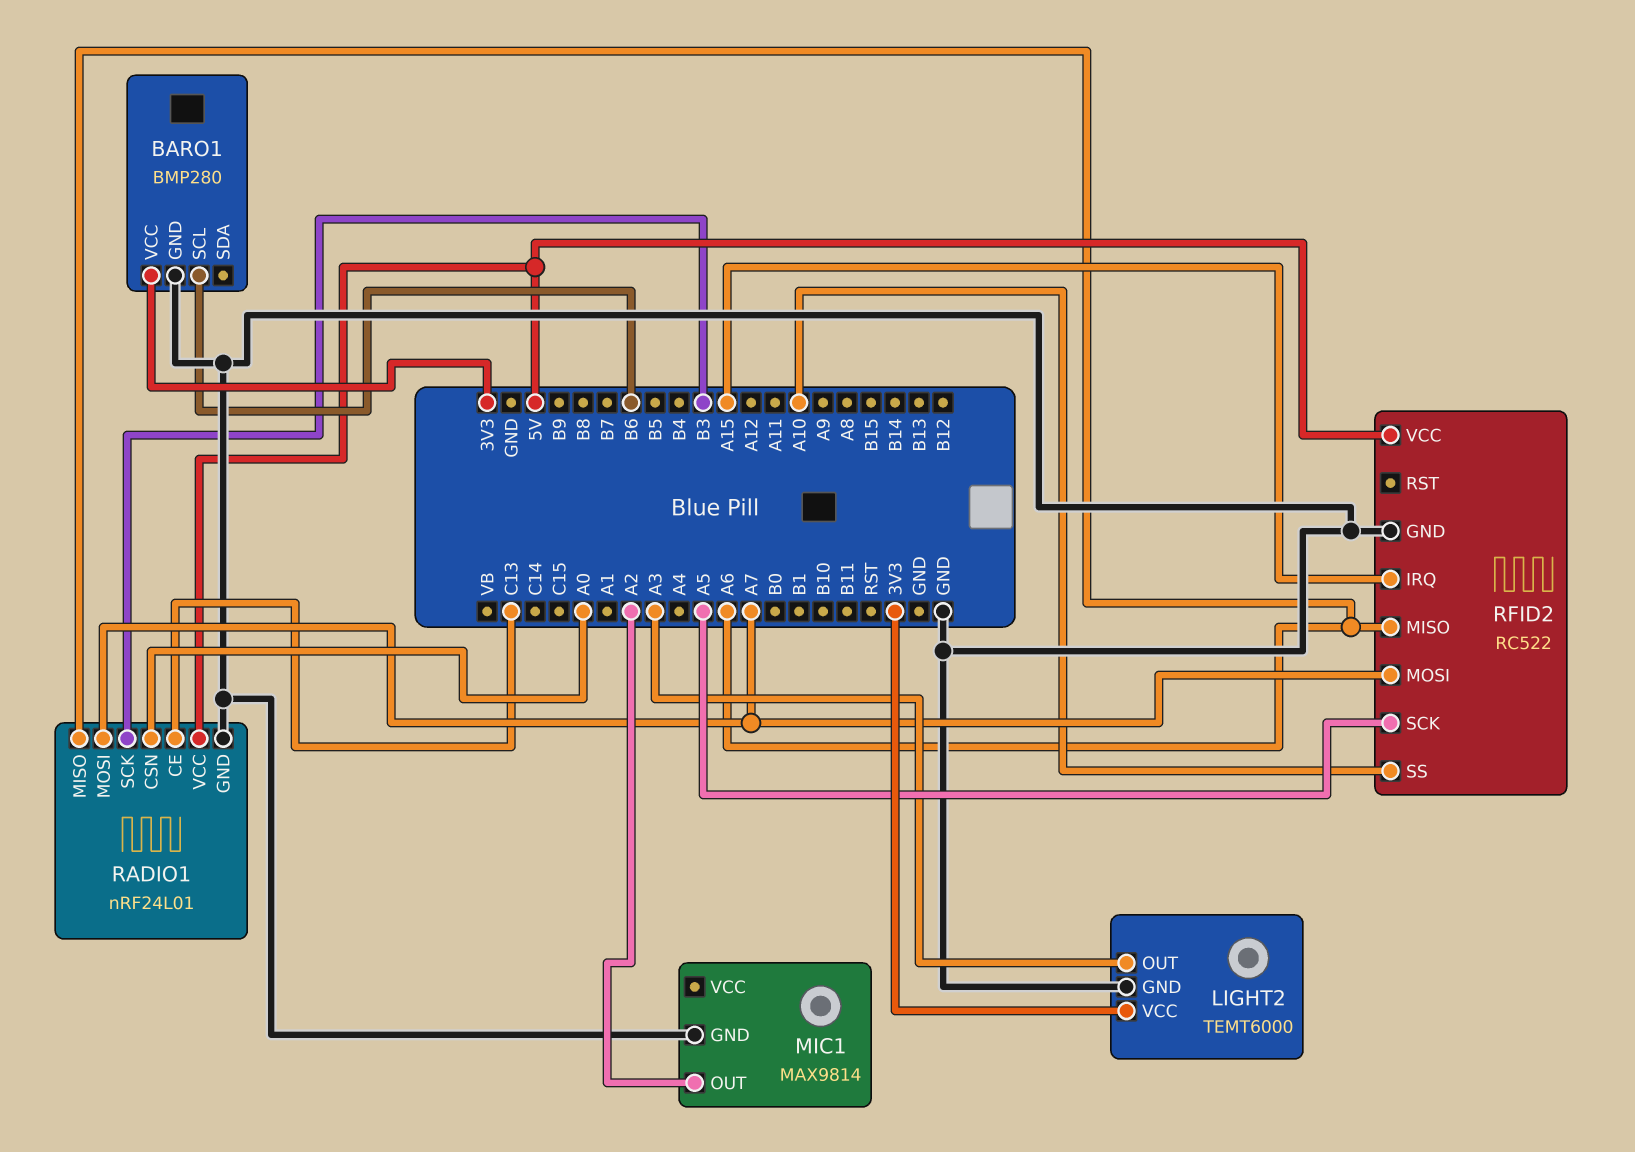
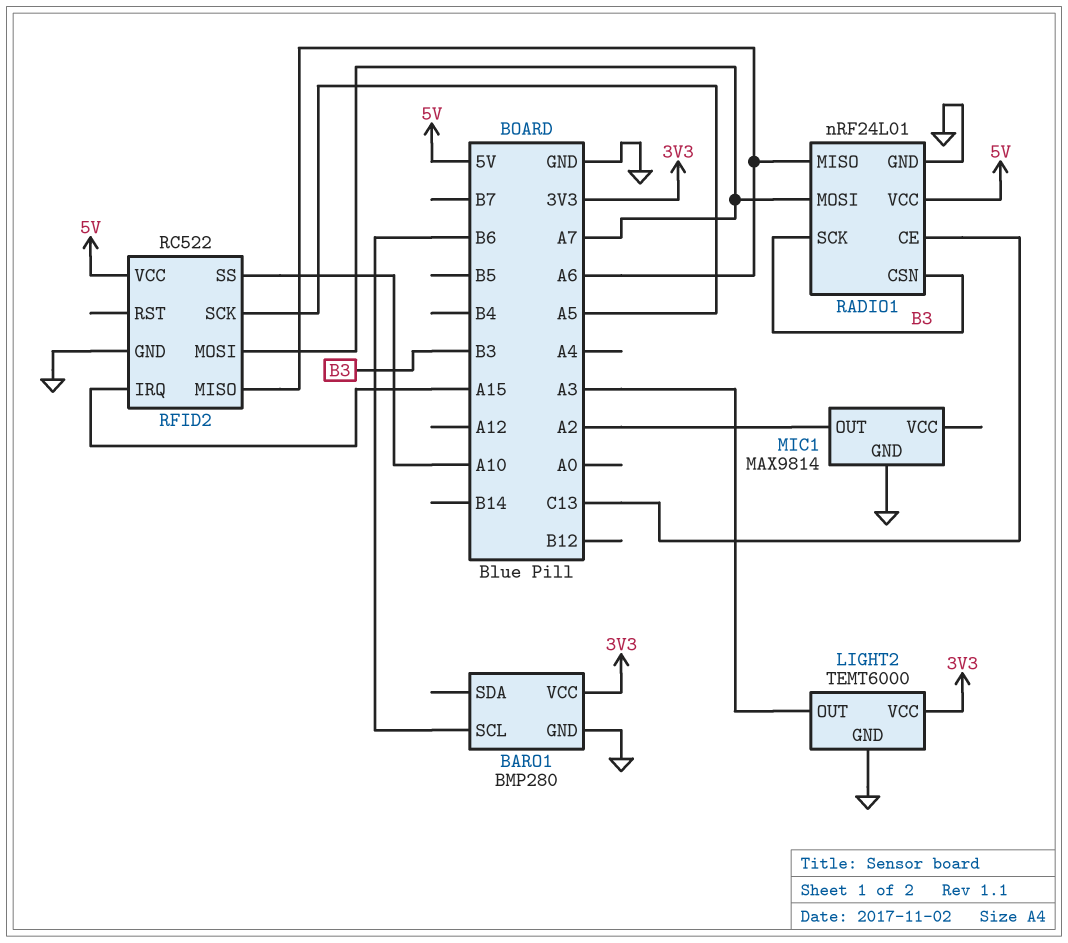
RADIO1 pin CSN: A0 -> B3

